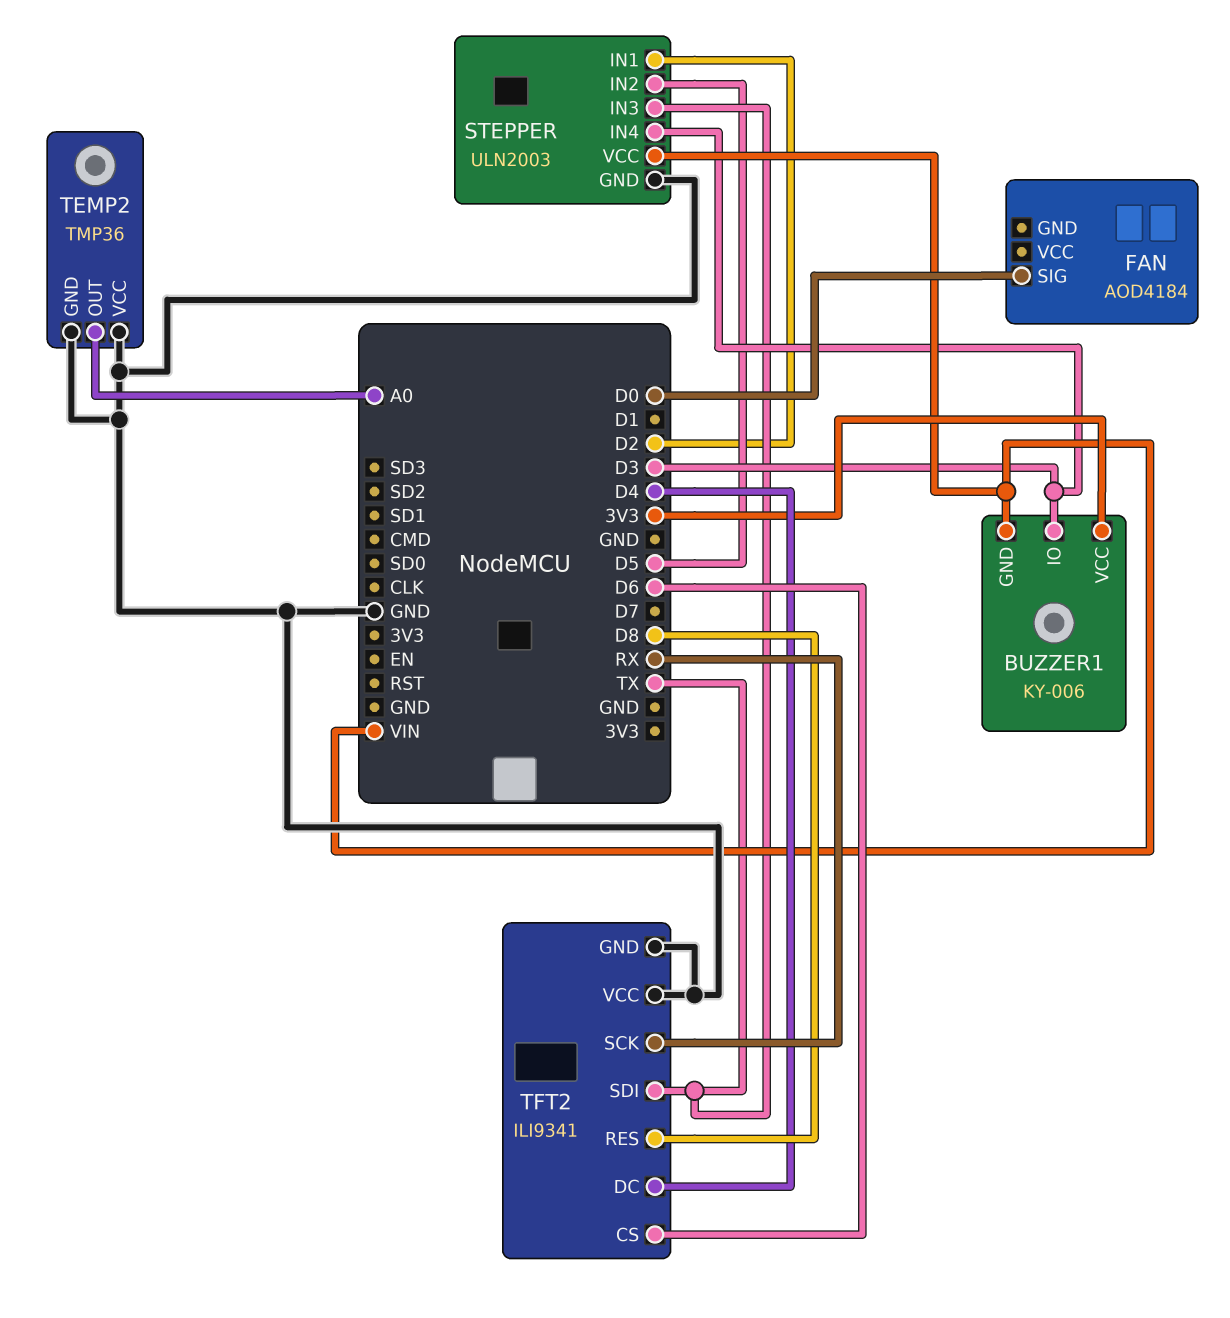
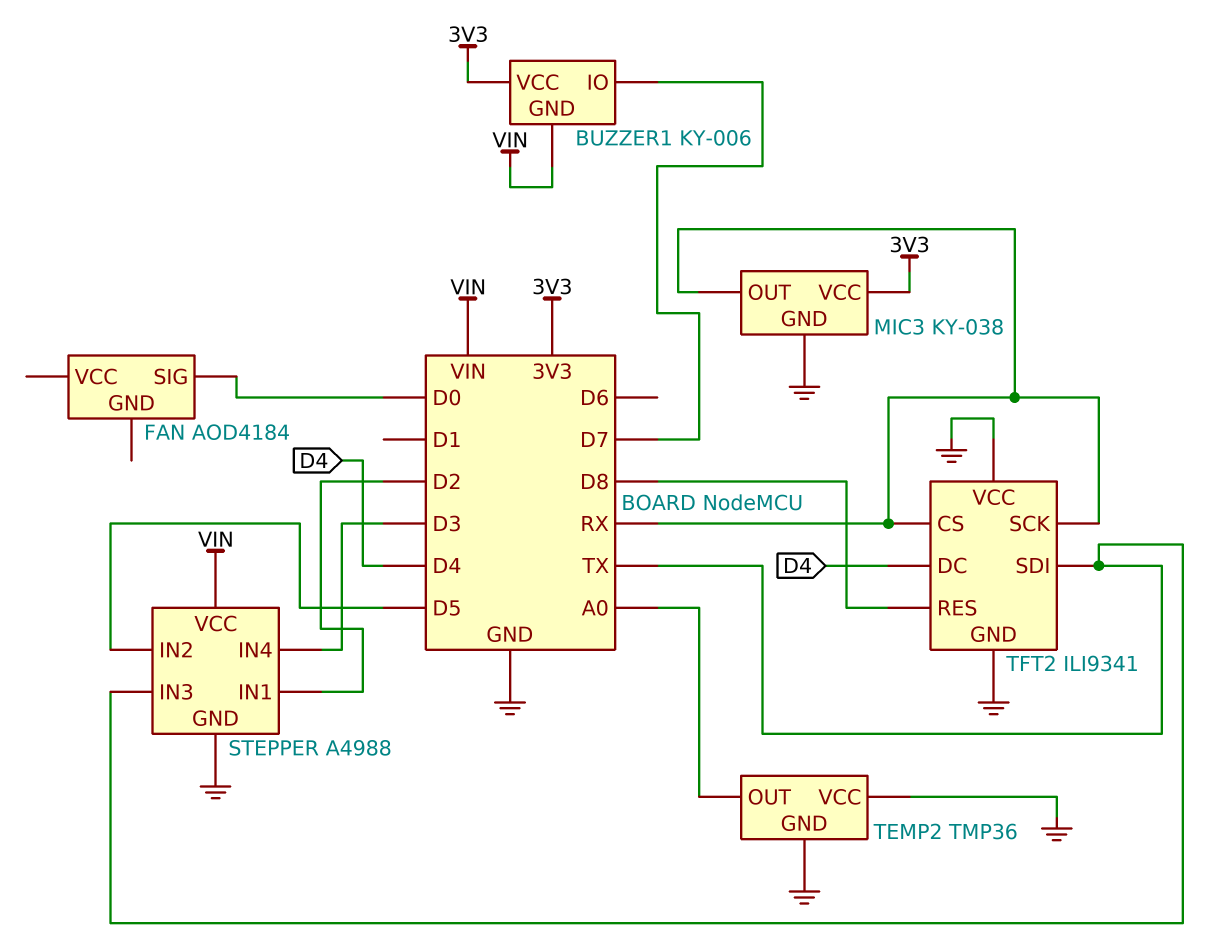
BUZZER1 pin IO: D3 -> D7
MIC3: none -> KY-038
MIC3 pin GND: none -> GND
MIC3 pin OUT: none -> RX
MIC3 pin VCC: none -> 3V3
STEPPER: ULN2003 -> A4988
TFT2 pin CS: D6 -> RX

